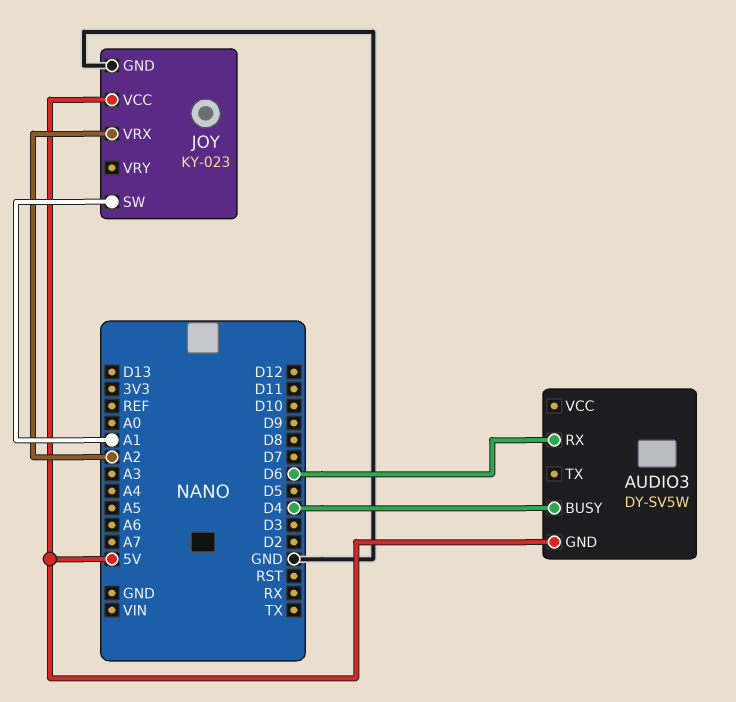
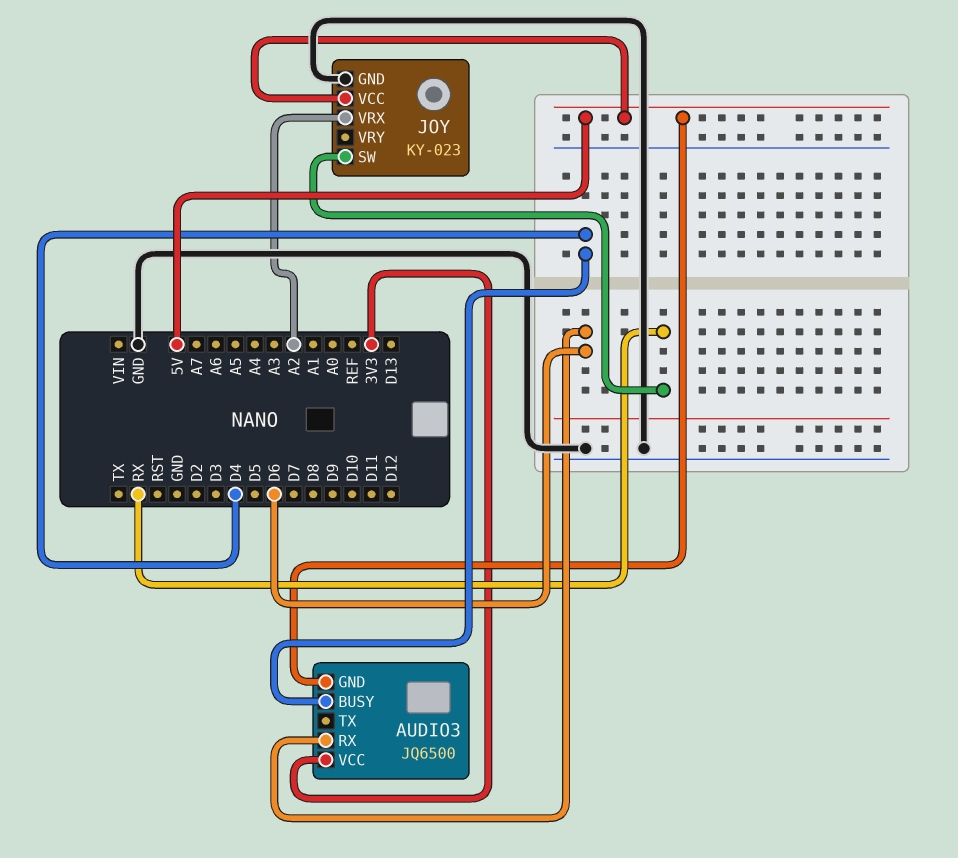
AUDIO3: DY-SV5W -> JQ6500
AUDIO3 pin VCC: none -> 3V3
JOY pin SW: A1 -> RX

